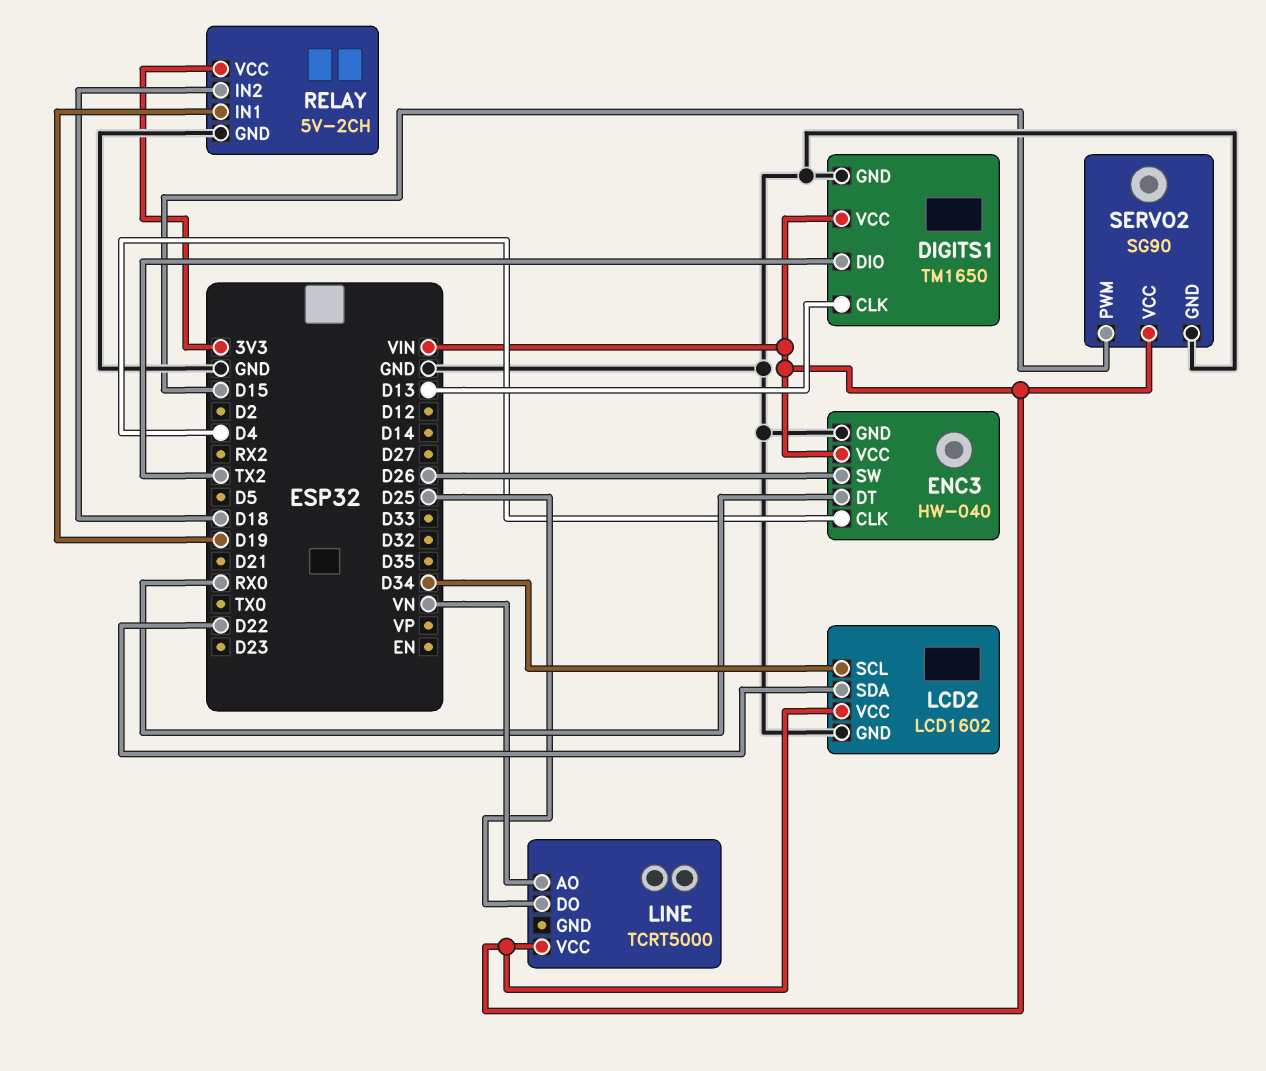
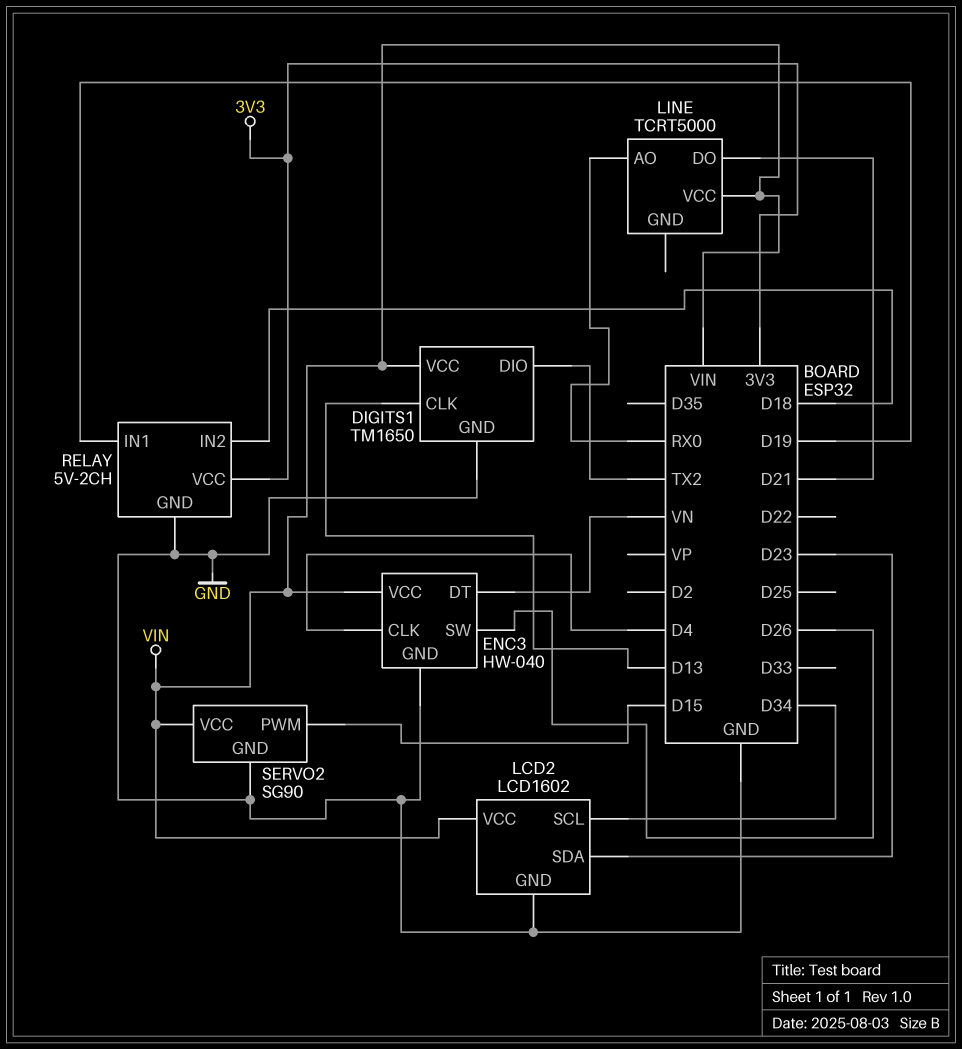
ENC3 pin DT: RX0 -> VN
LCD2 pin SDA: D22 -> D23
LINE pin AO: VN -> RX0
LINE pin DO: D25 -> D21

